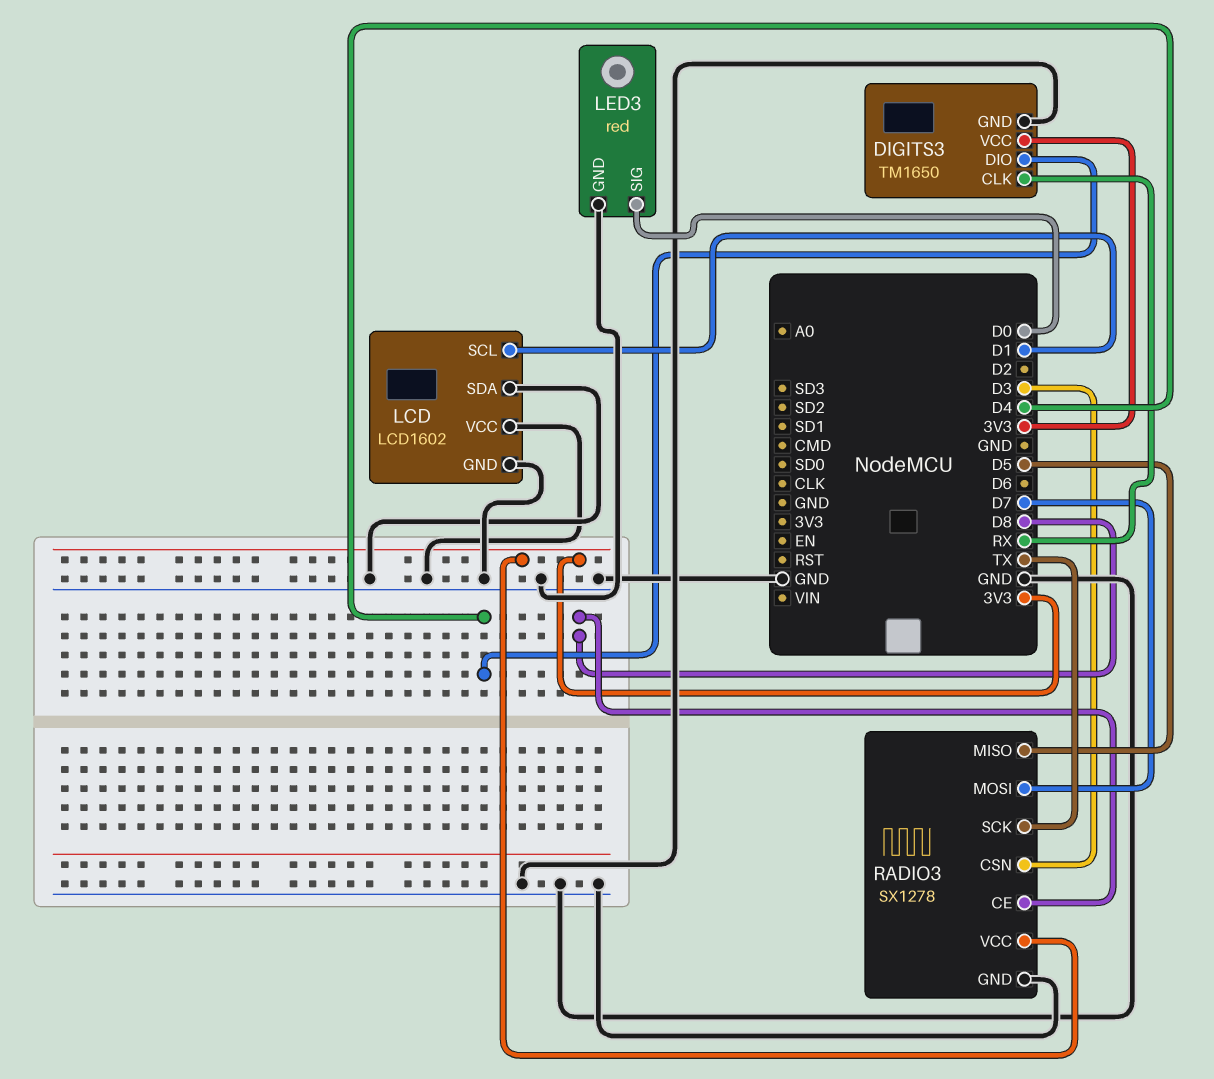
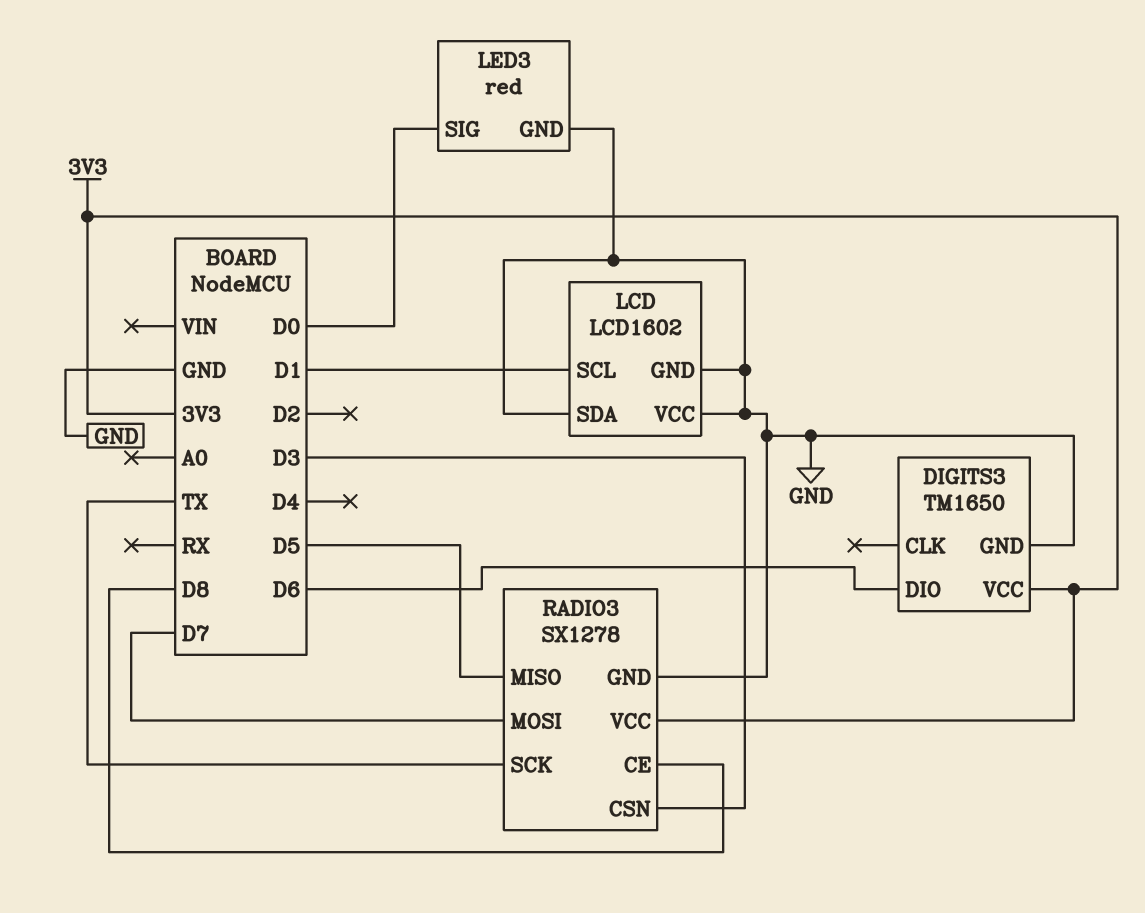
DIGITS3 pin CLK: RX -> none
DIGITS3 pin DIO: D4 -> D6

